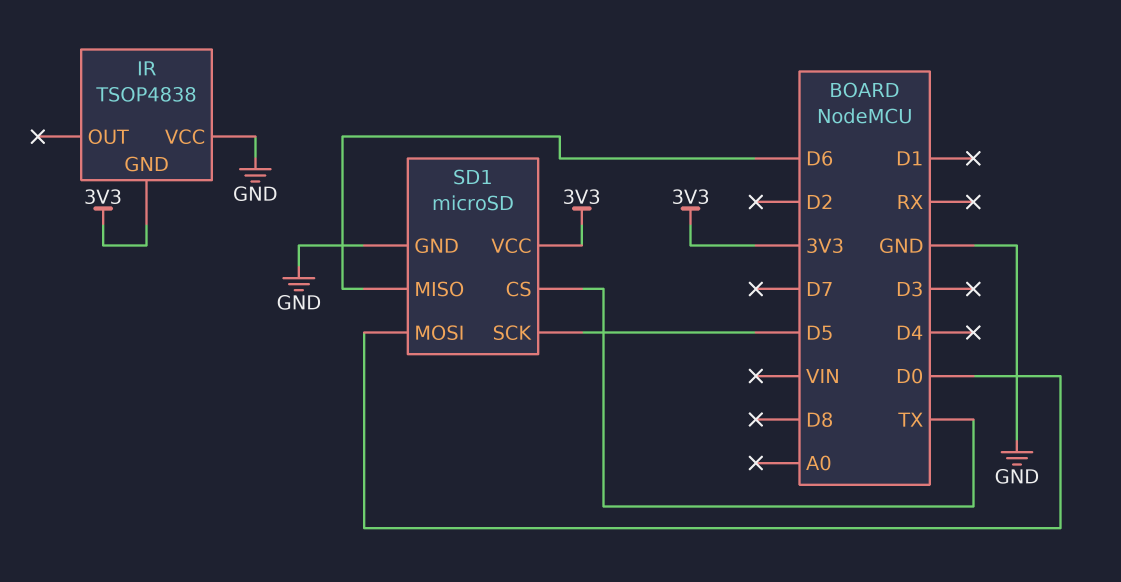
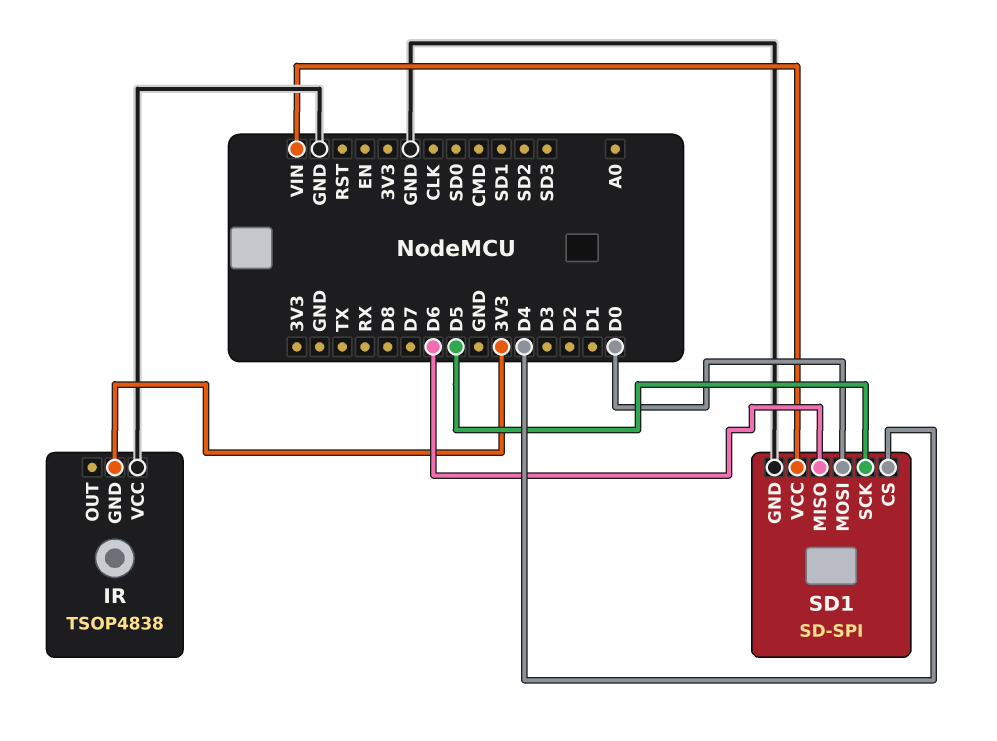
SD1: microSD -> SD-SPI
SD1 pin CS: TX -> D4
SD1 pin VCC: 3V3 -> VIN

